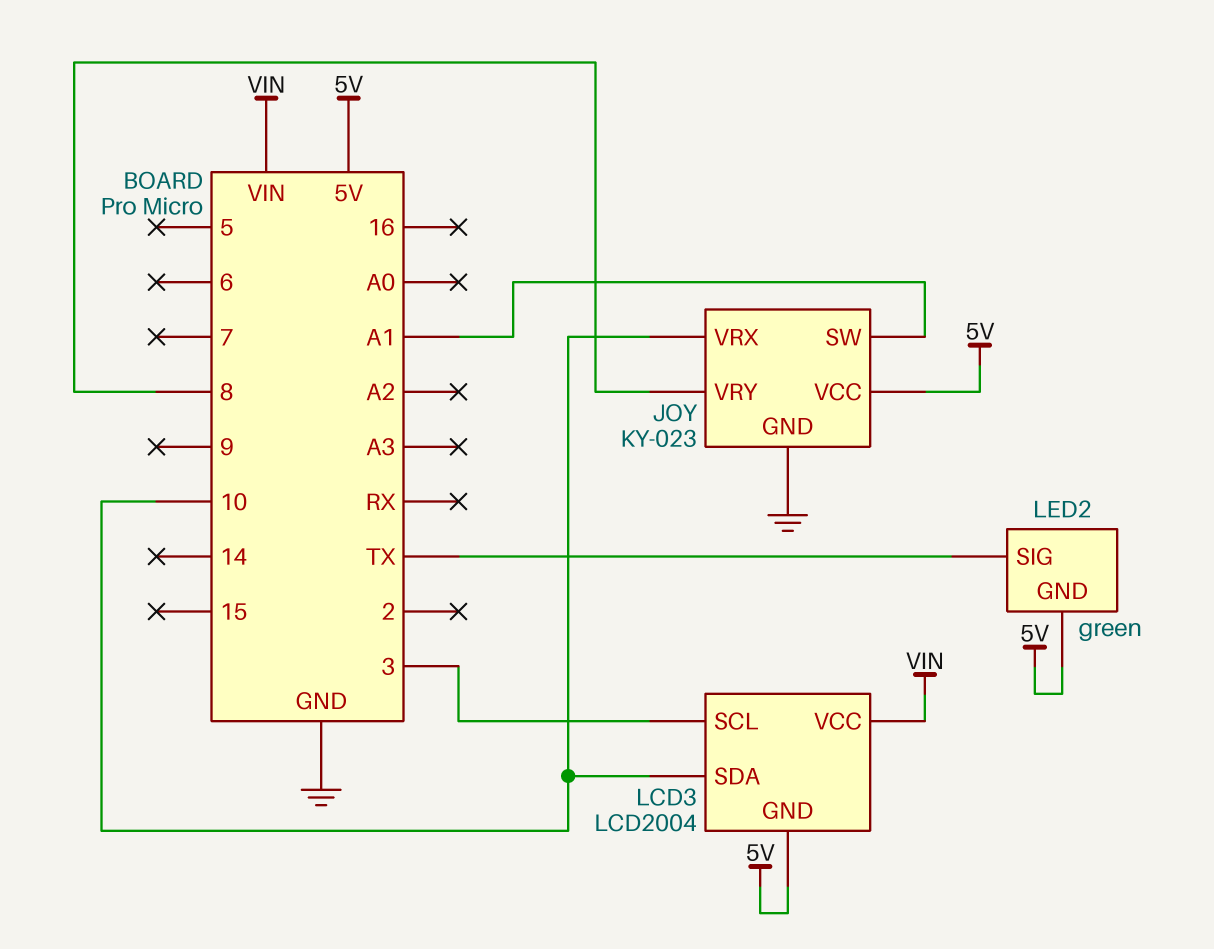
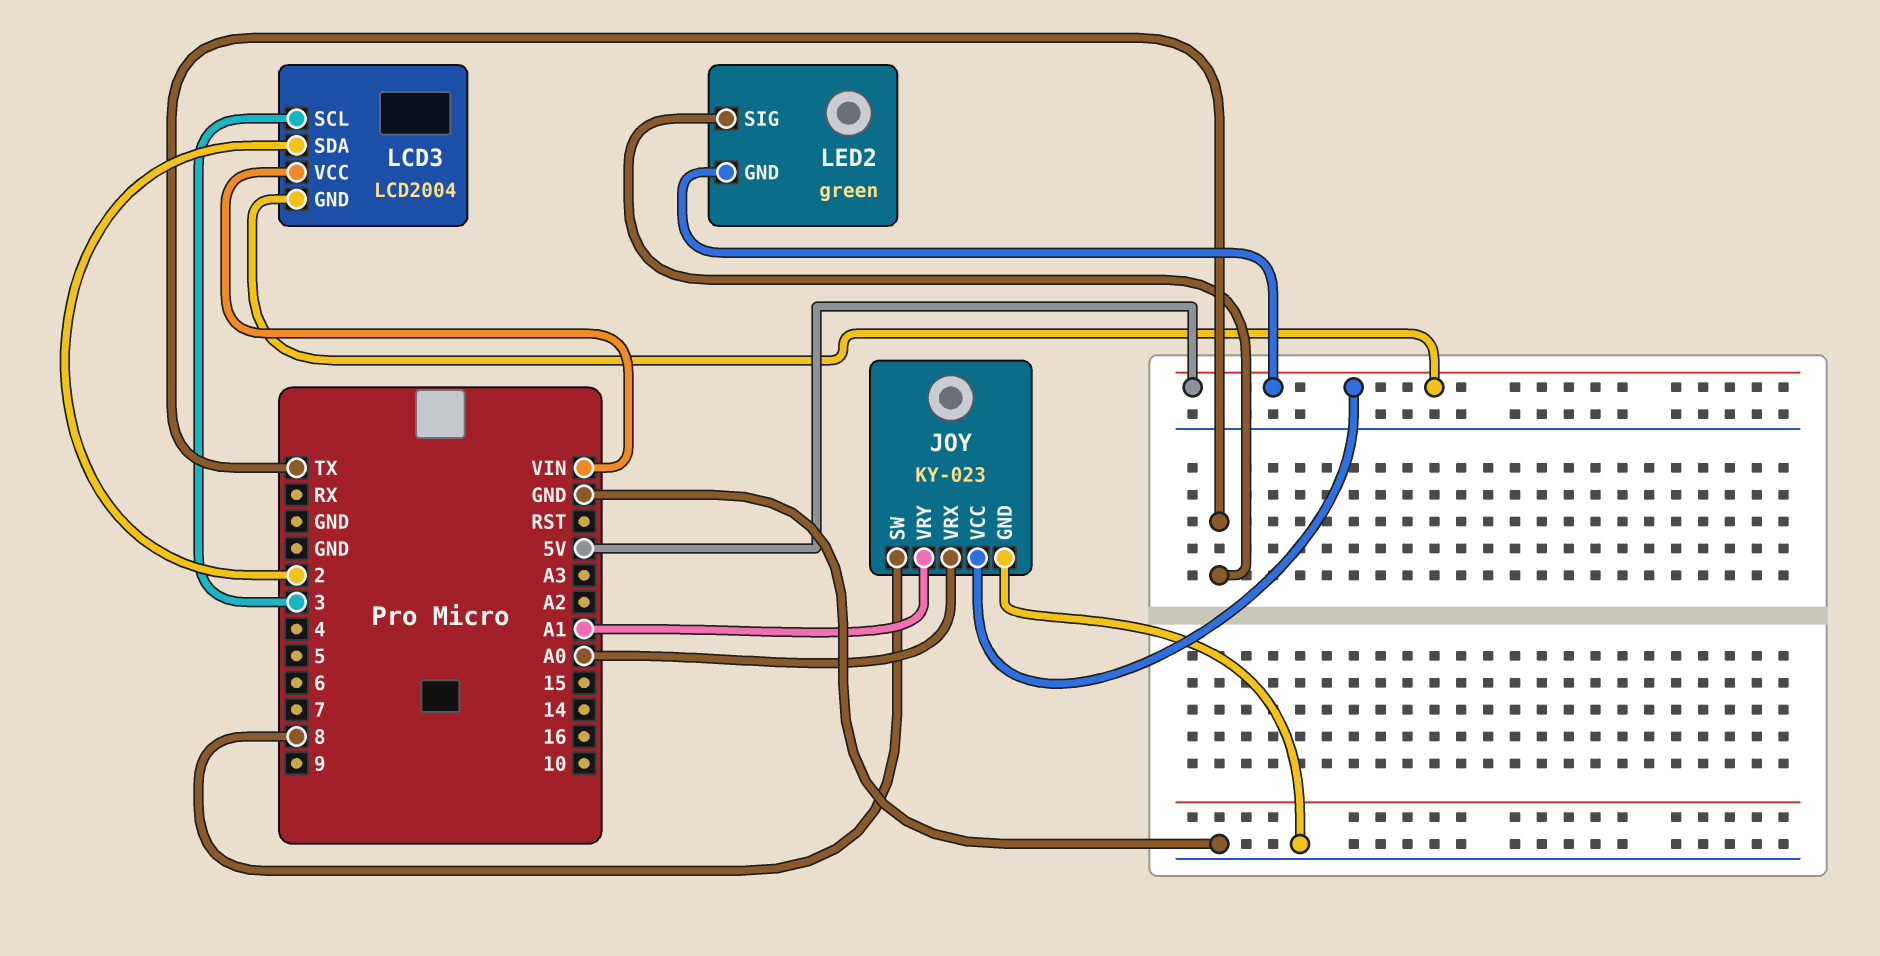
JOY pin SW: A1 -> 8
JOY pin VRX: 10 -> A0
JOY pin VRY: 8 -> A1
LCD3 pin SDA: 10 -> 2

